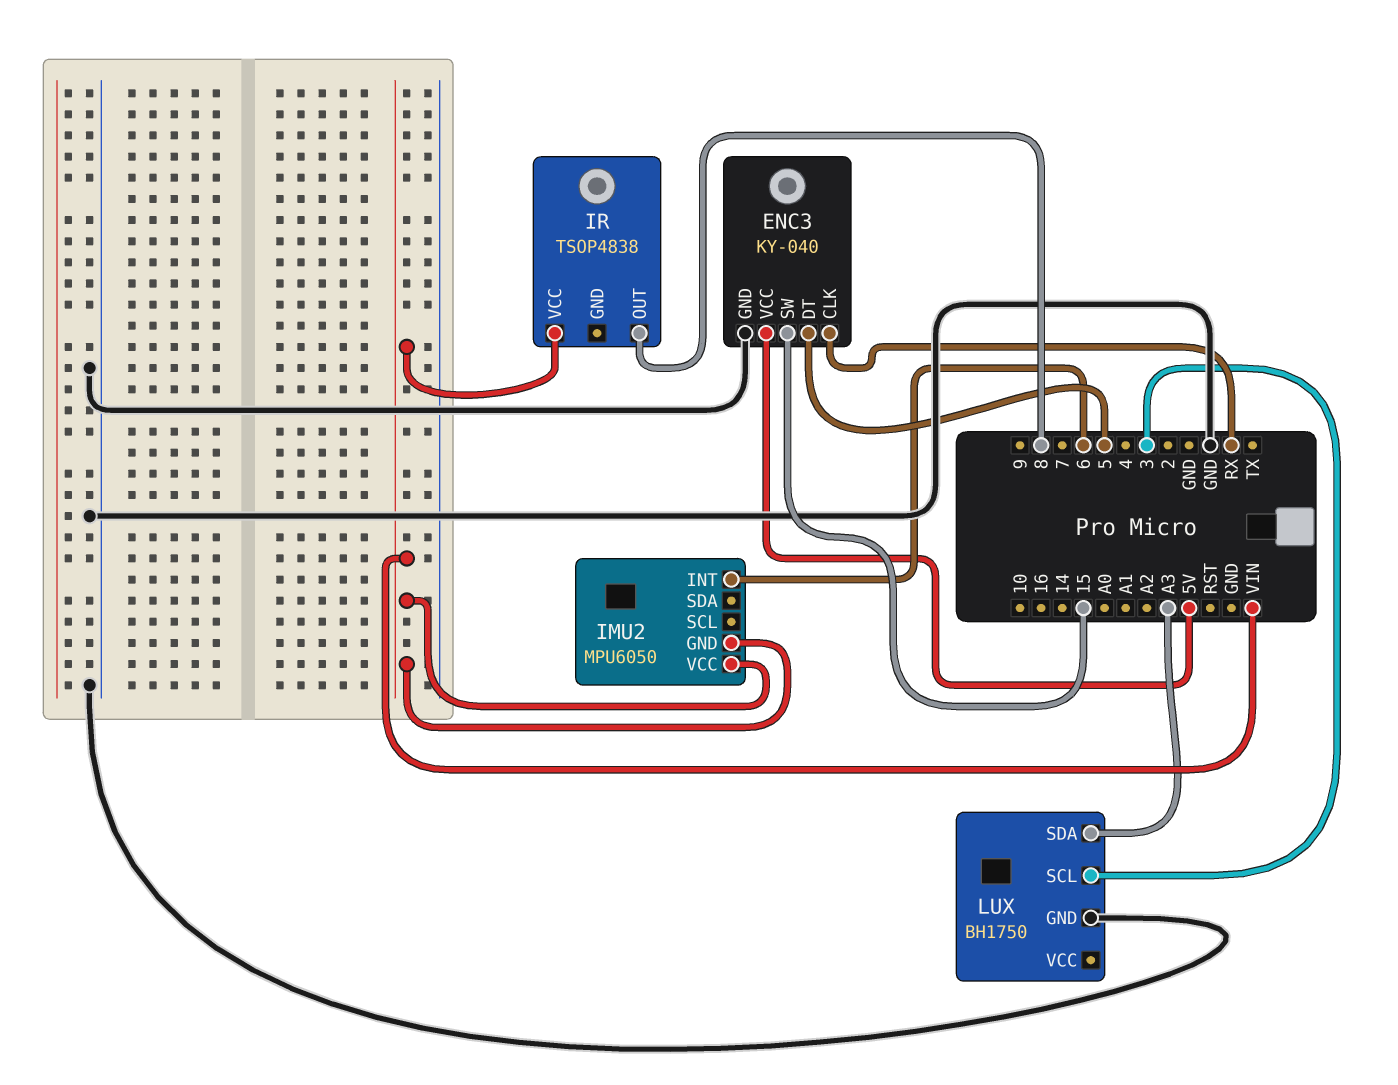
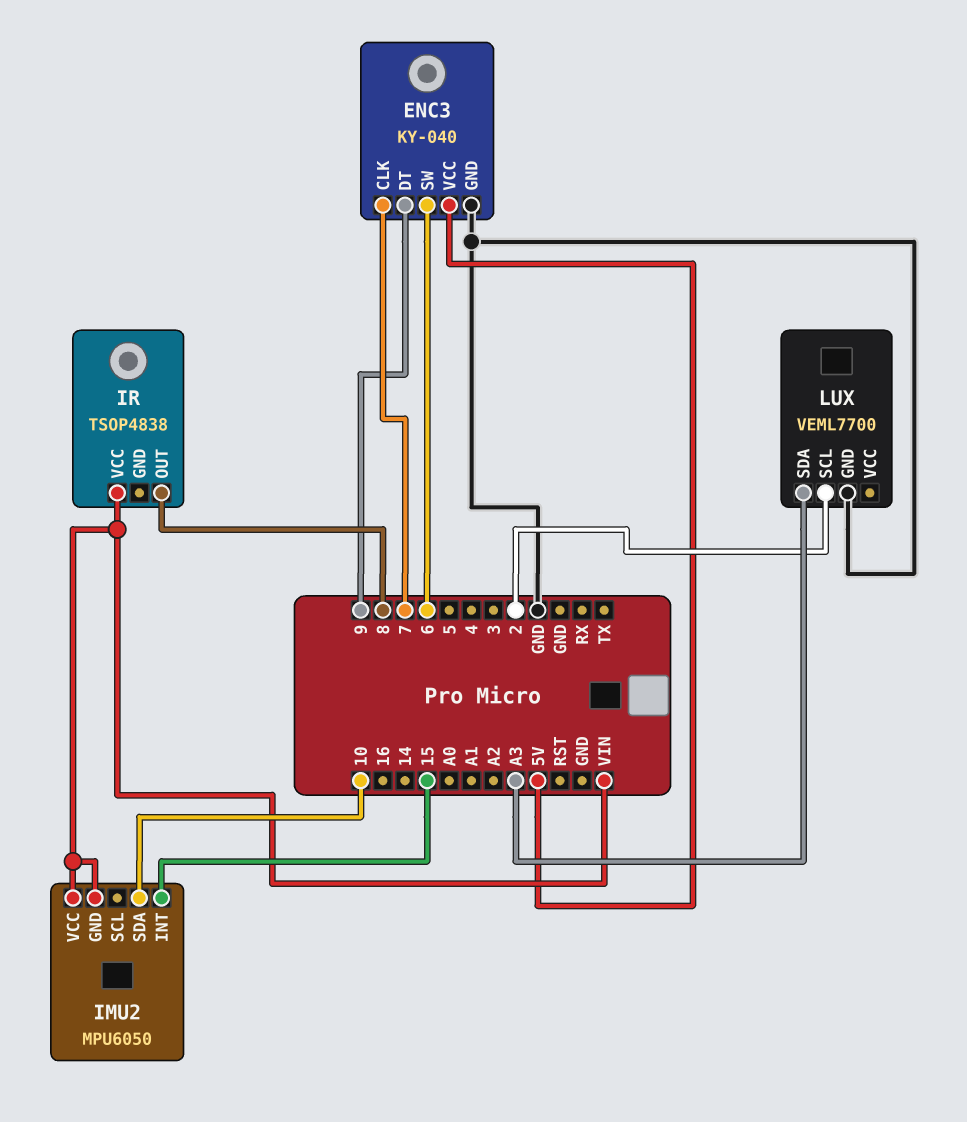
ENC3 pin CLK: RX -> 7
ENC3 pin DT: 5 -> 9
ENC3 pin SW: 15 -> 6
IMU2 pin INT: 6 -> 15
IMU2 pin SDA: none -> 10
LUX: BH1750 -> VEML7700
LUX pin SCL: 3 -> 2

